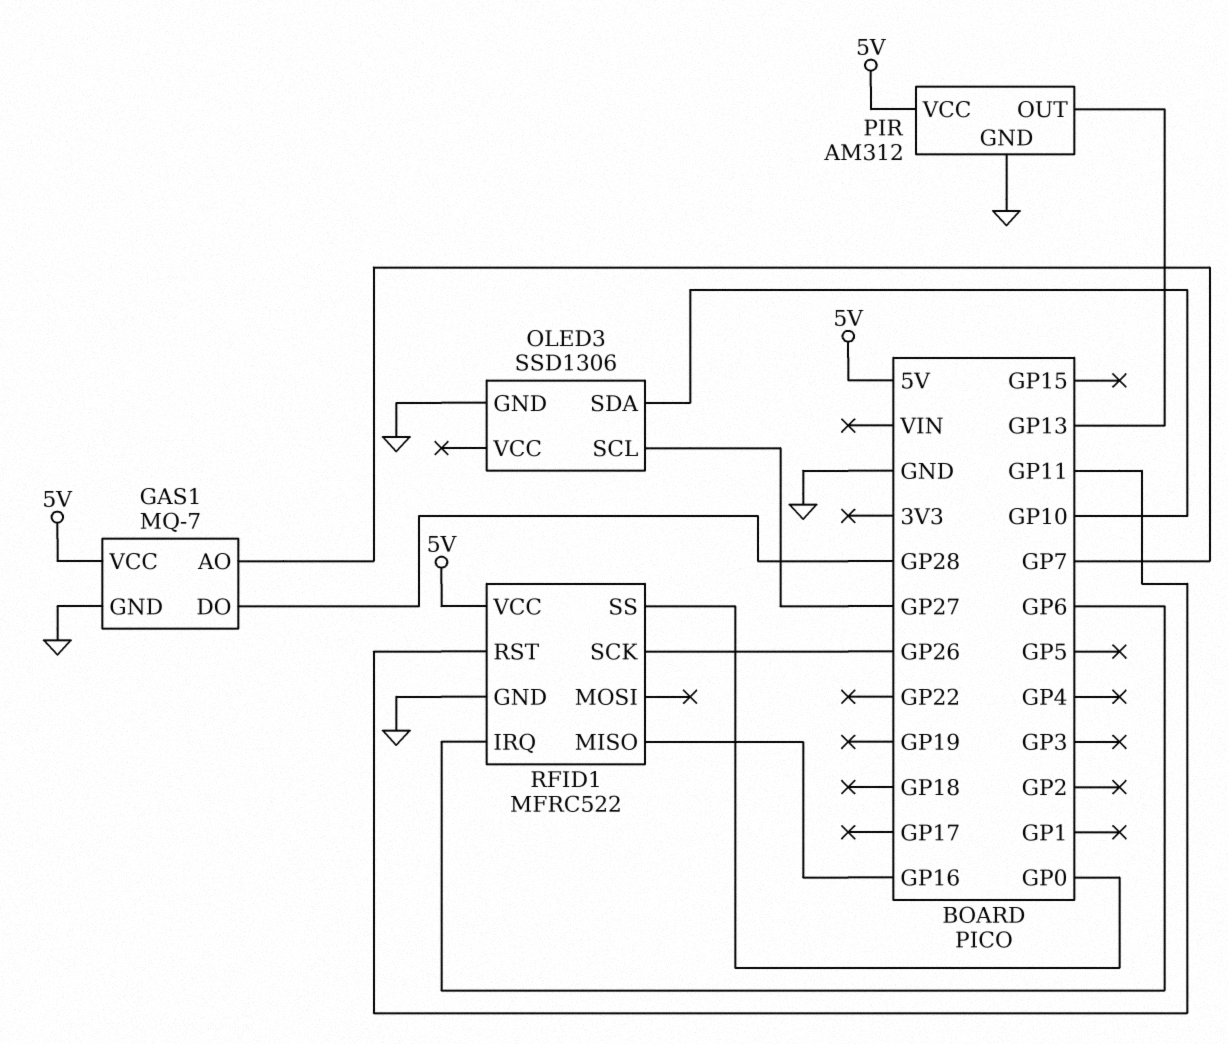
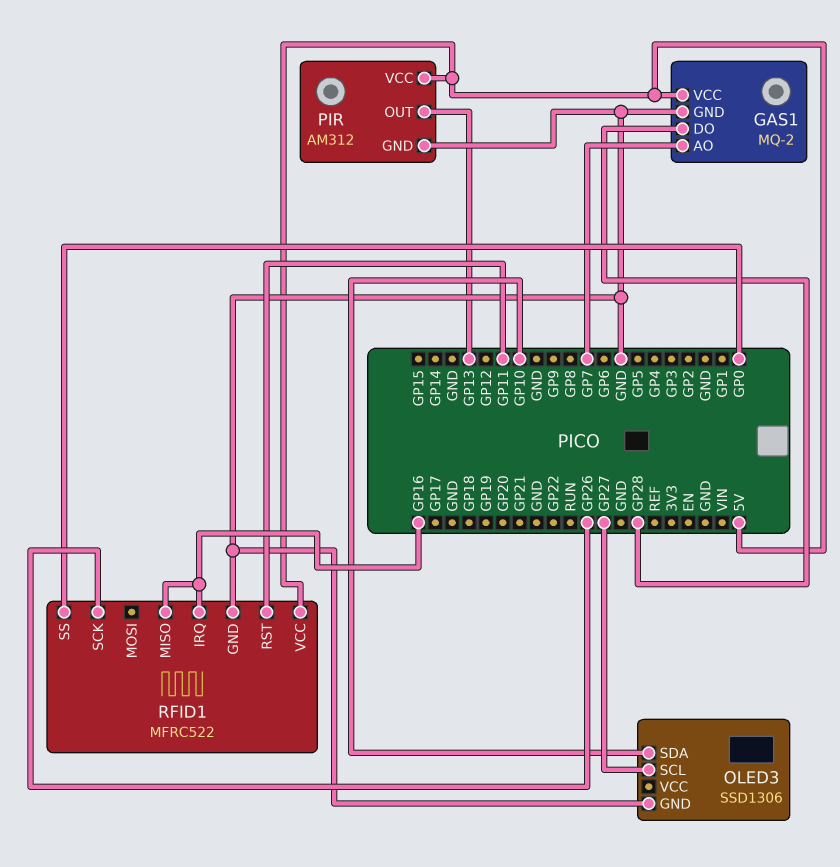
GAS1: MQ-7 -> MQ-2
RFID1 pin IRQ: GP6 -> GP16

